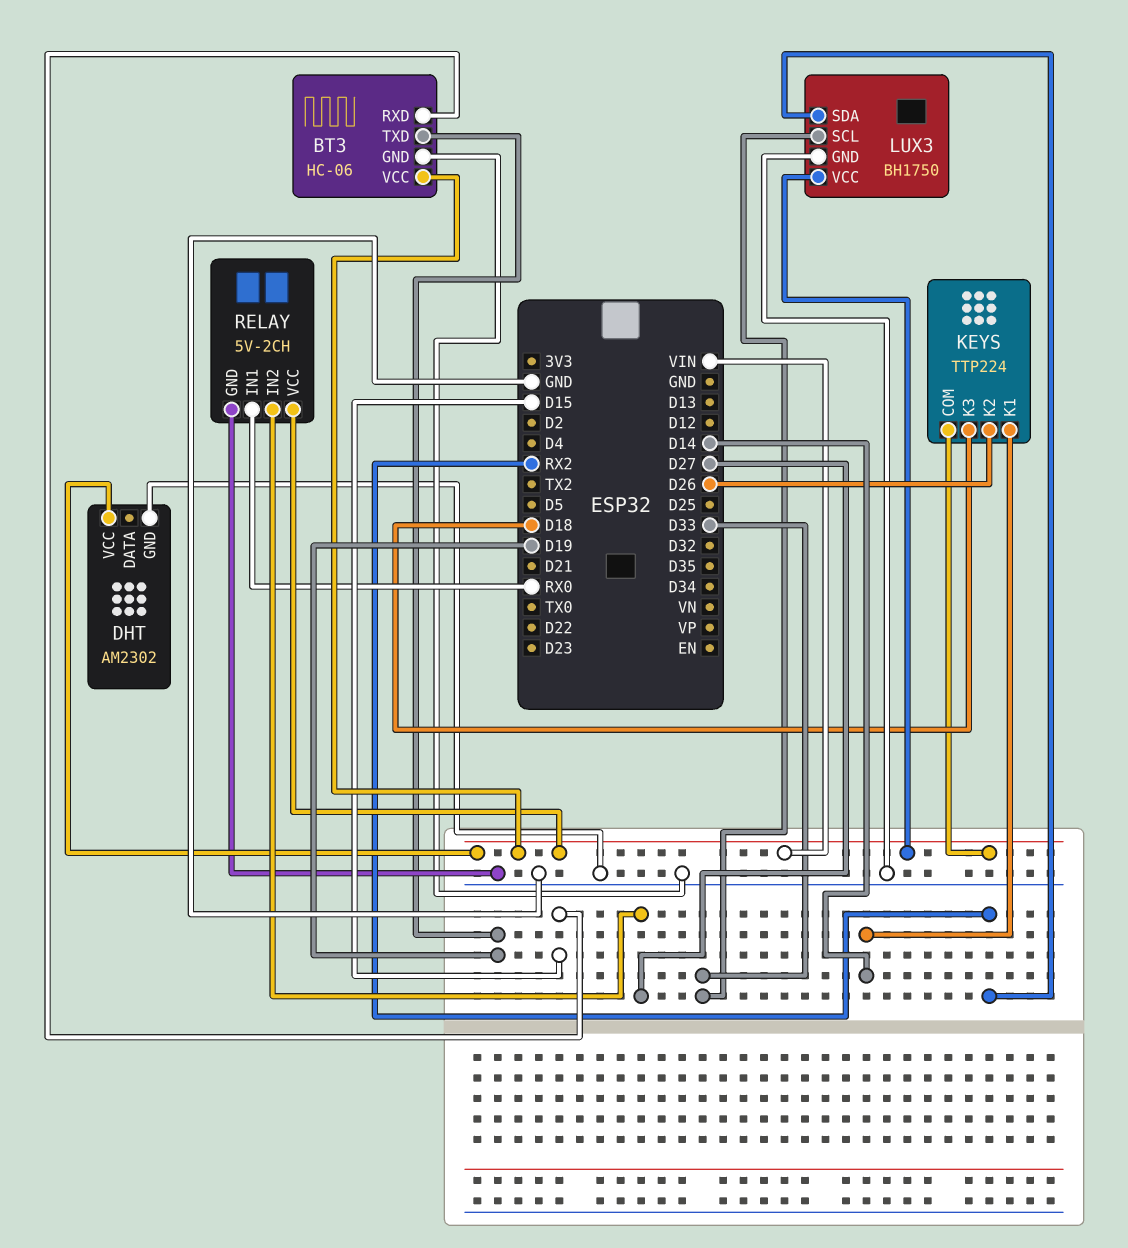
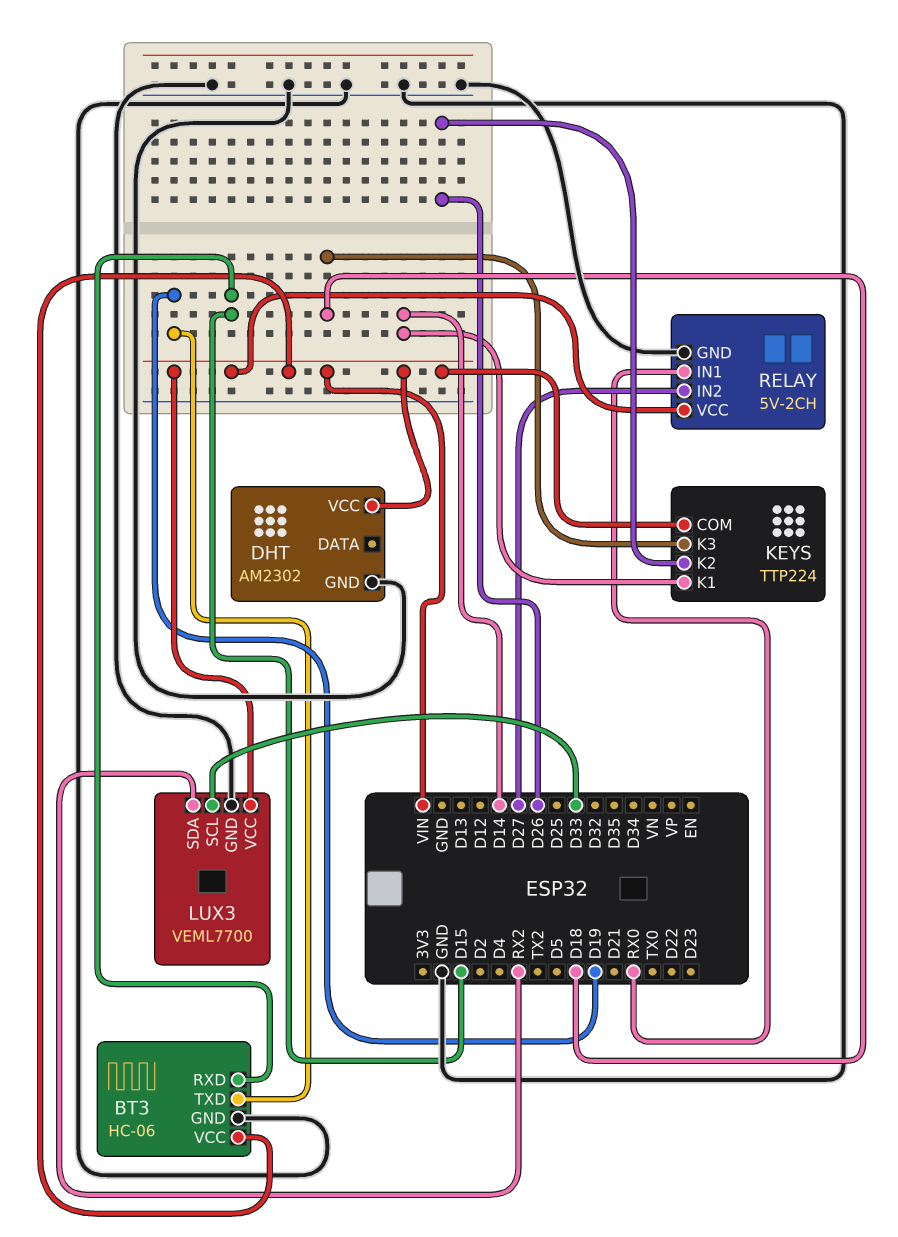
LUX3: BH1750 -> VEML7700

